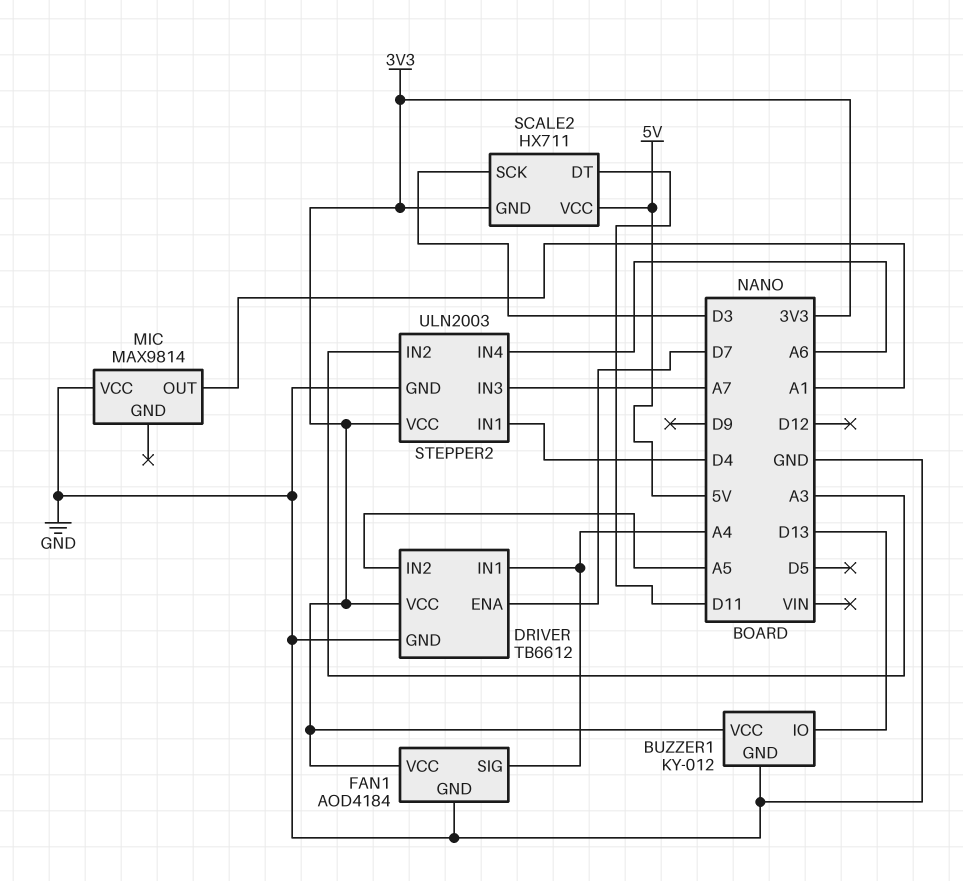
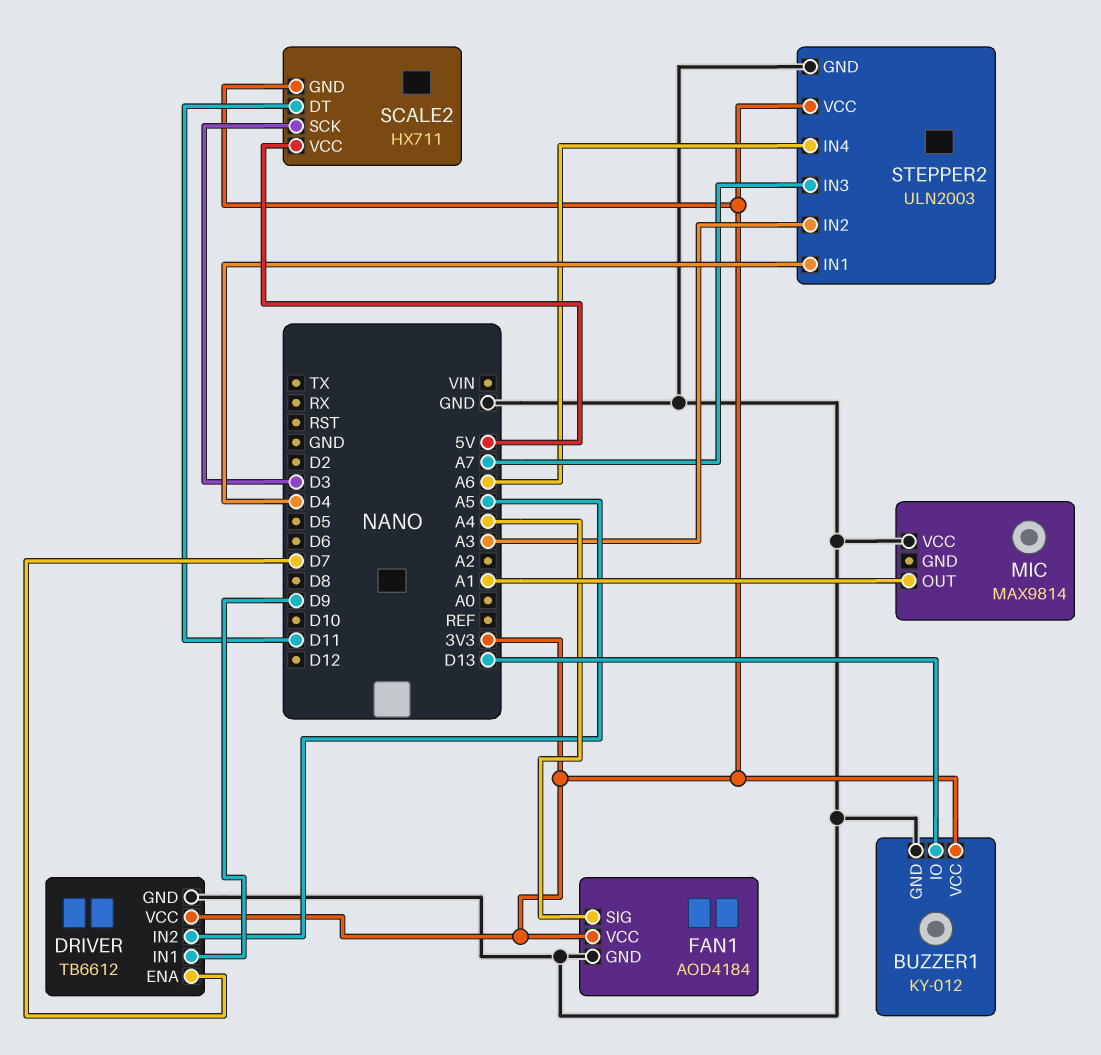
DRIVER pin IN1: A4 -> D9

